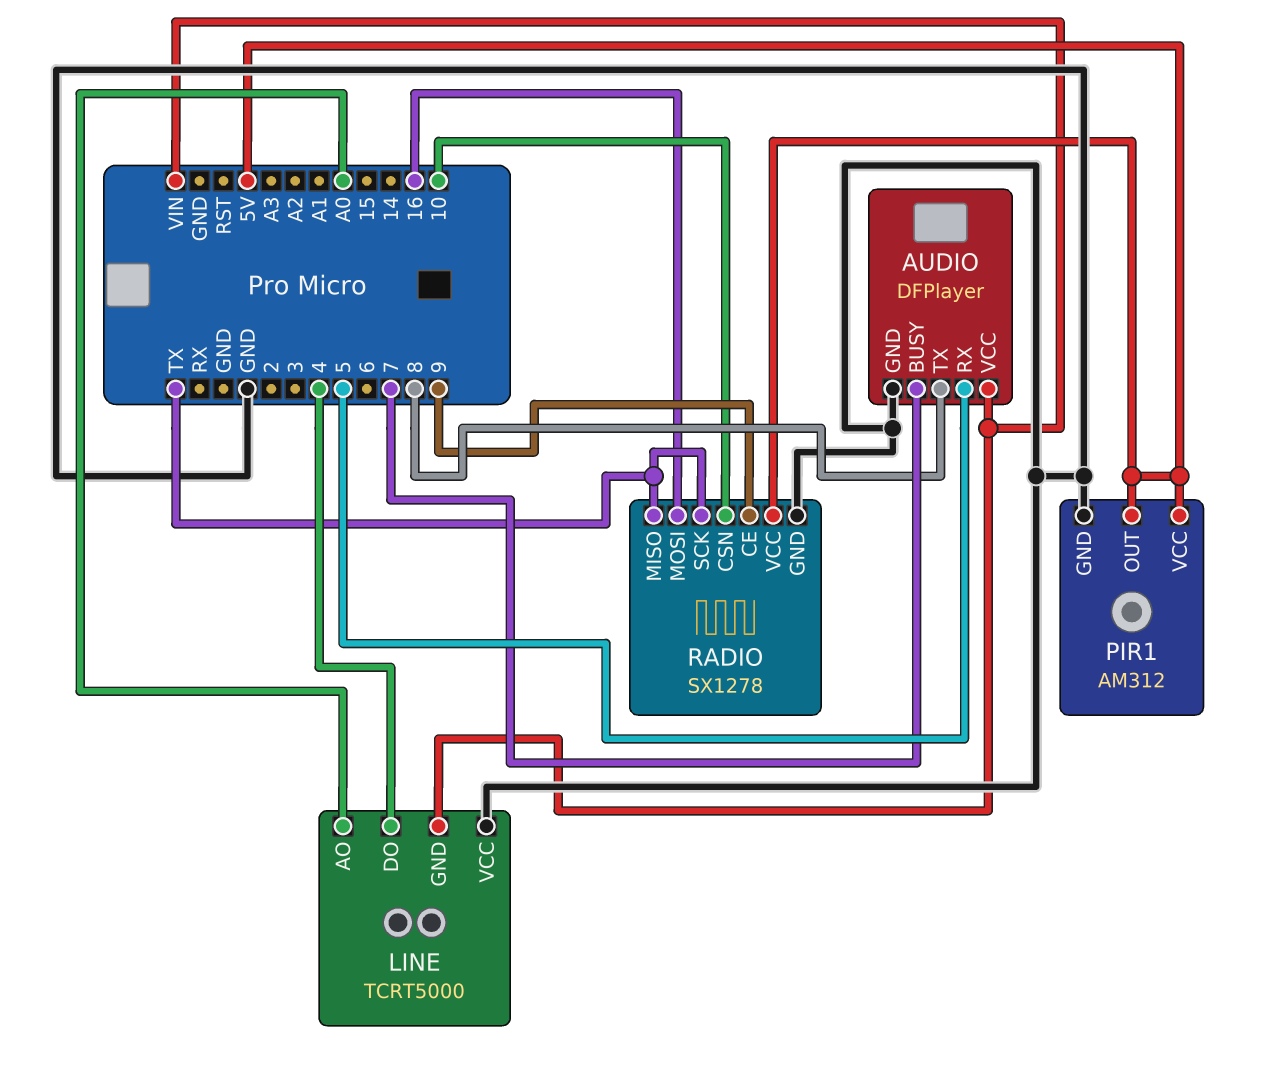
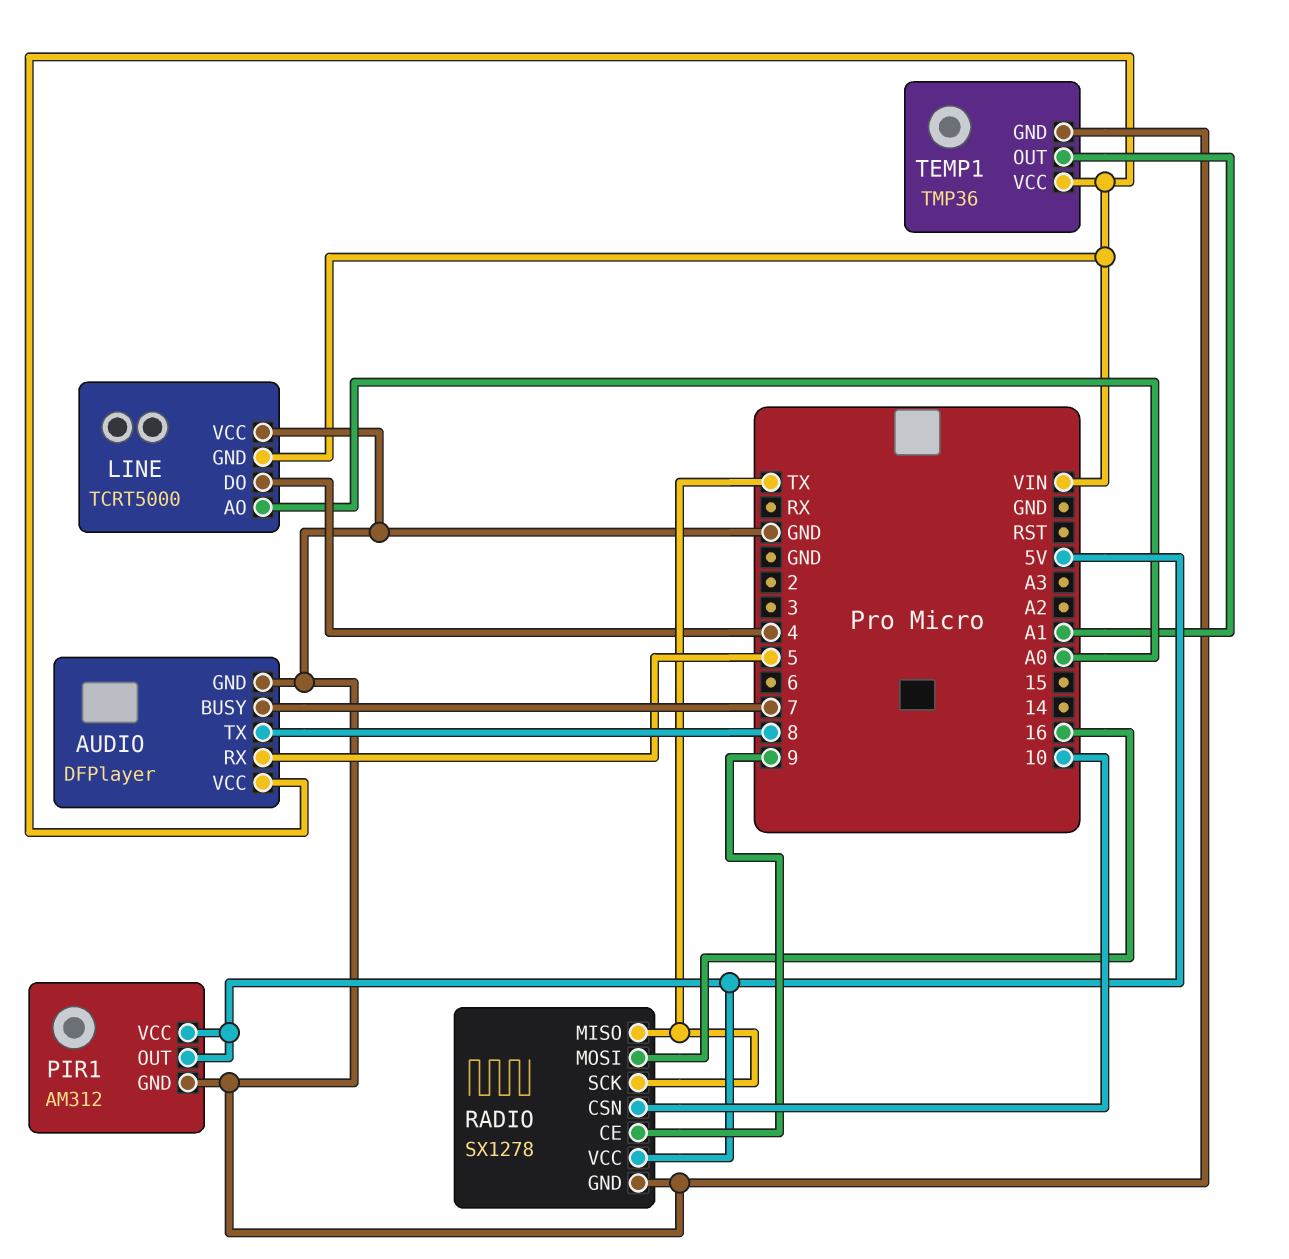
TEMP1: none -> TMP36
TEMP1 pin GND: none -> GND
TEMP1 pin OUT: none -> A1
TEMP1 pin VCC: none -> VIN

